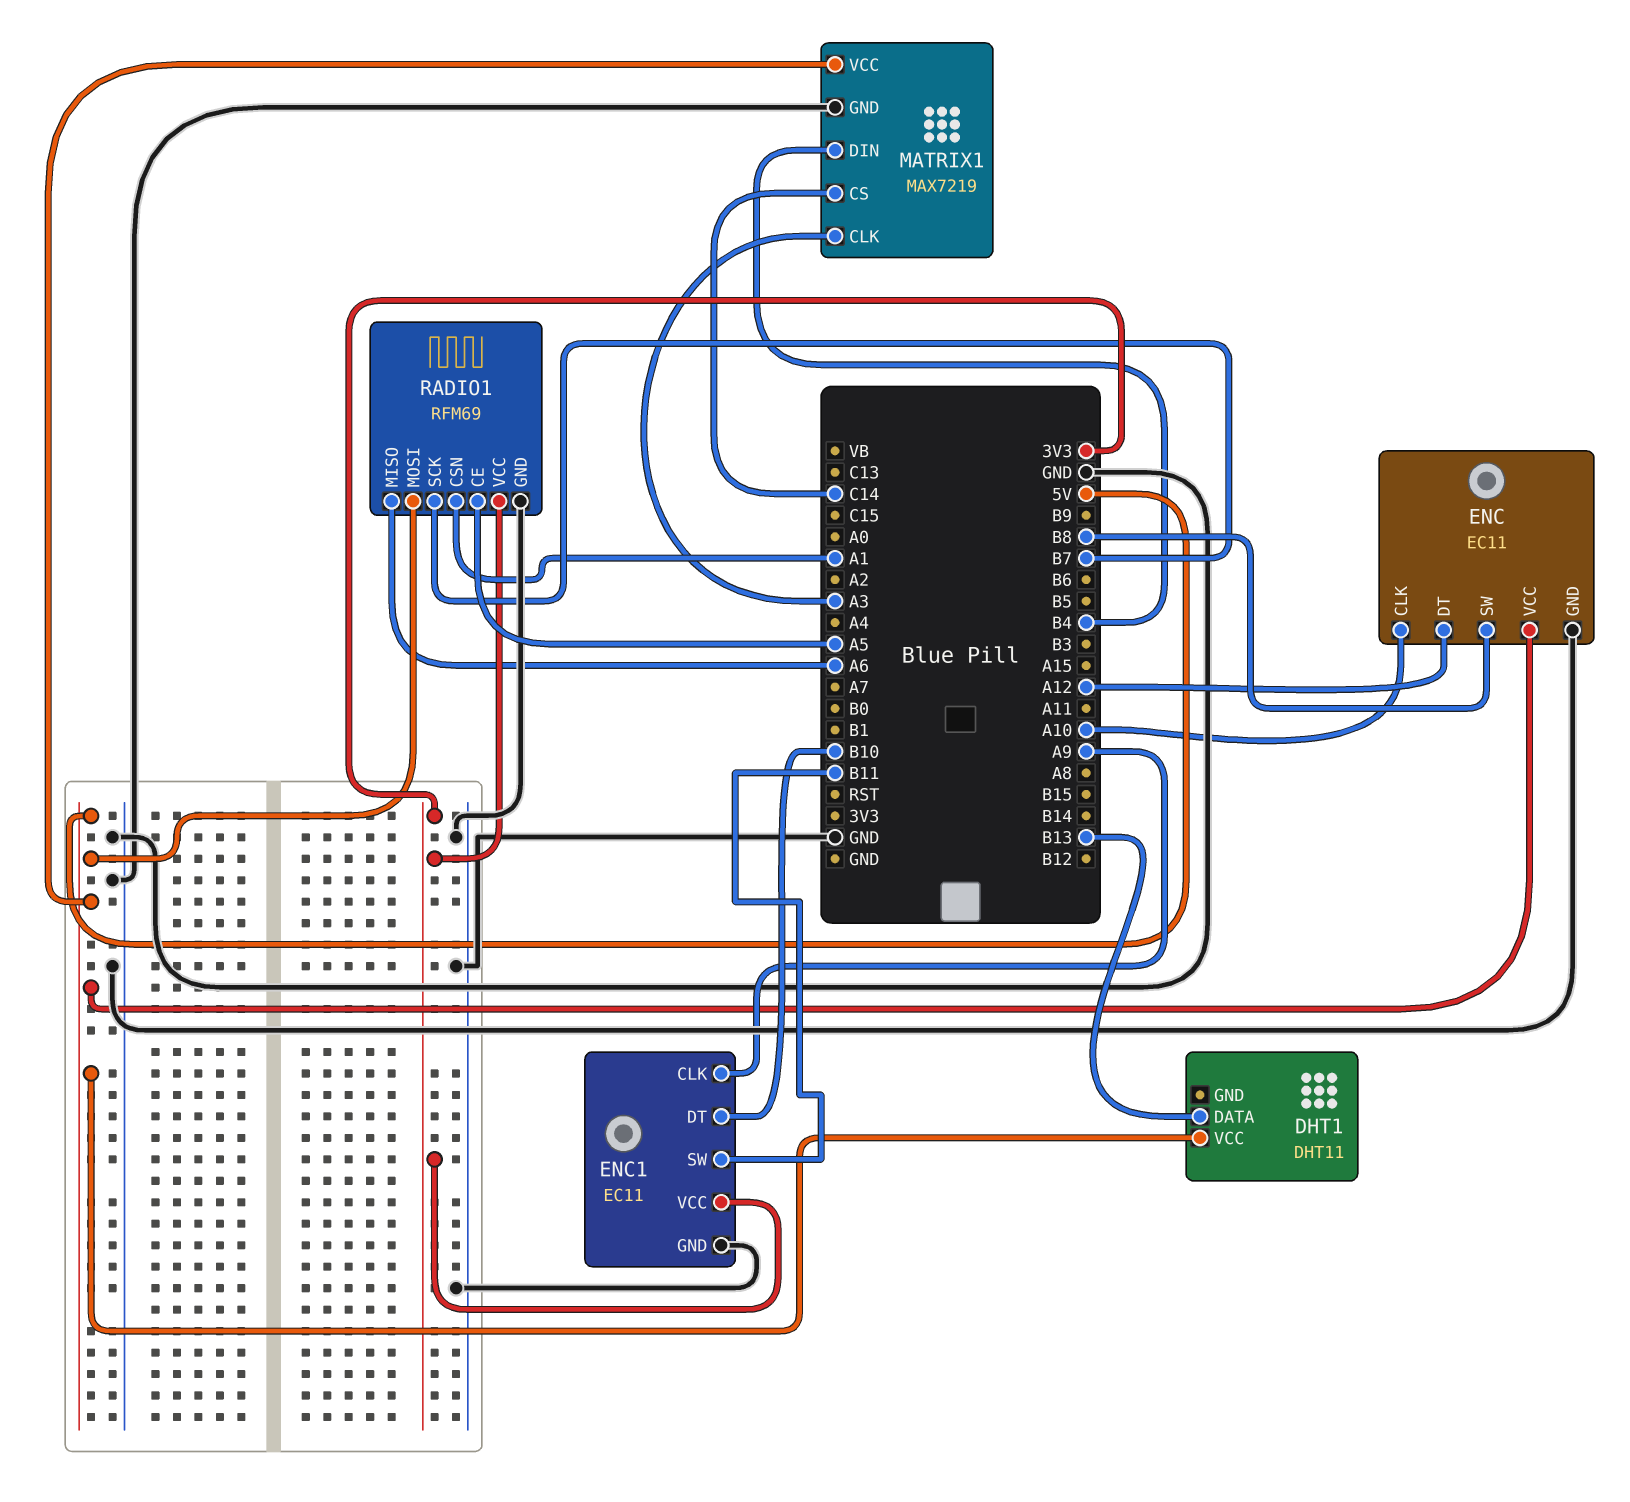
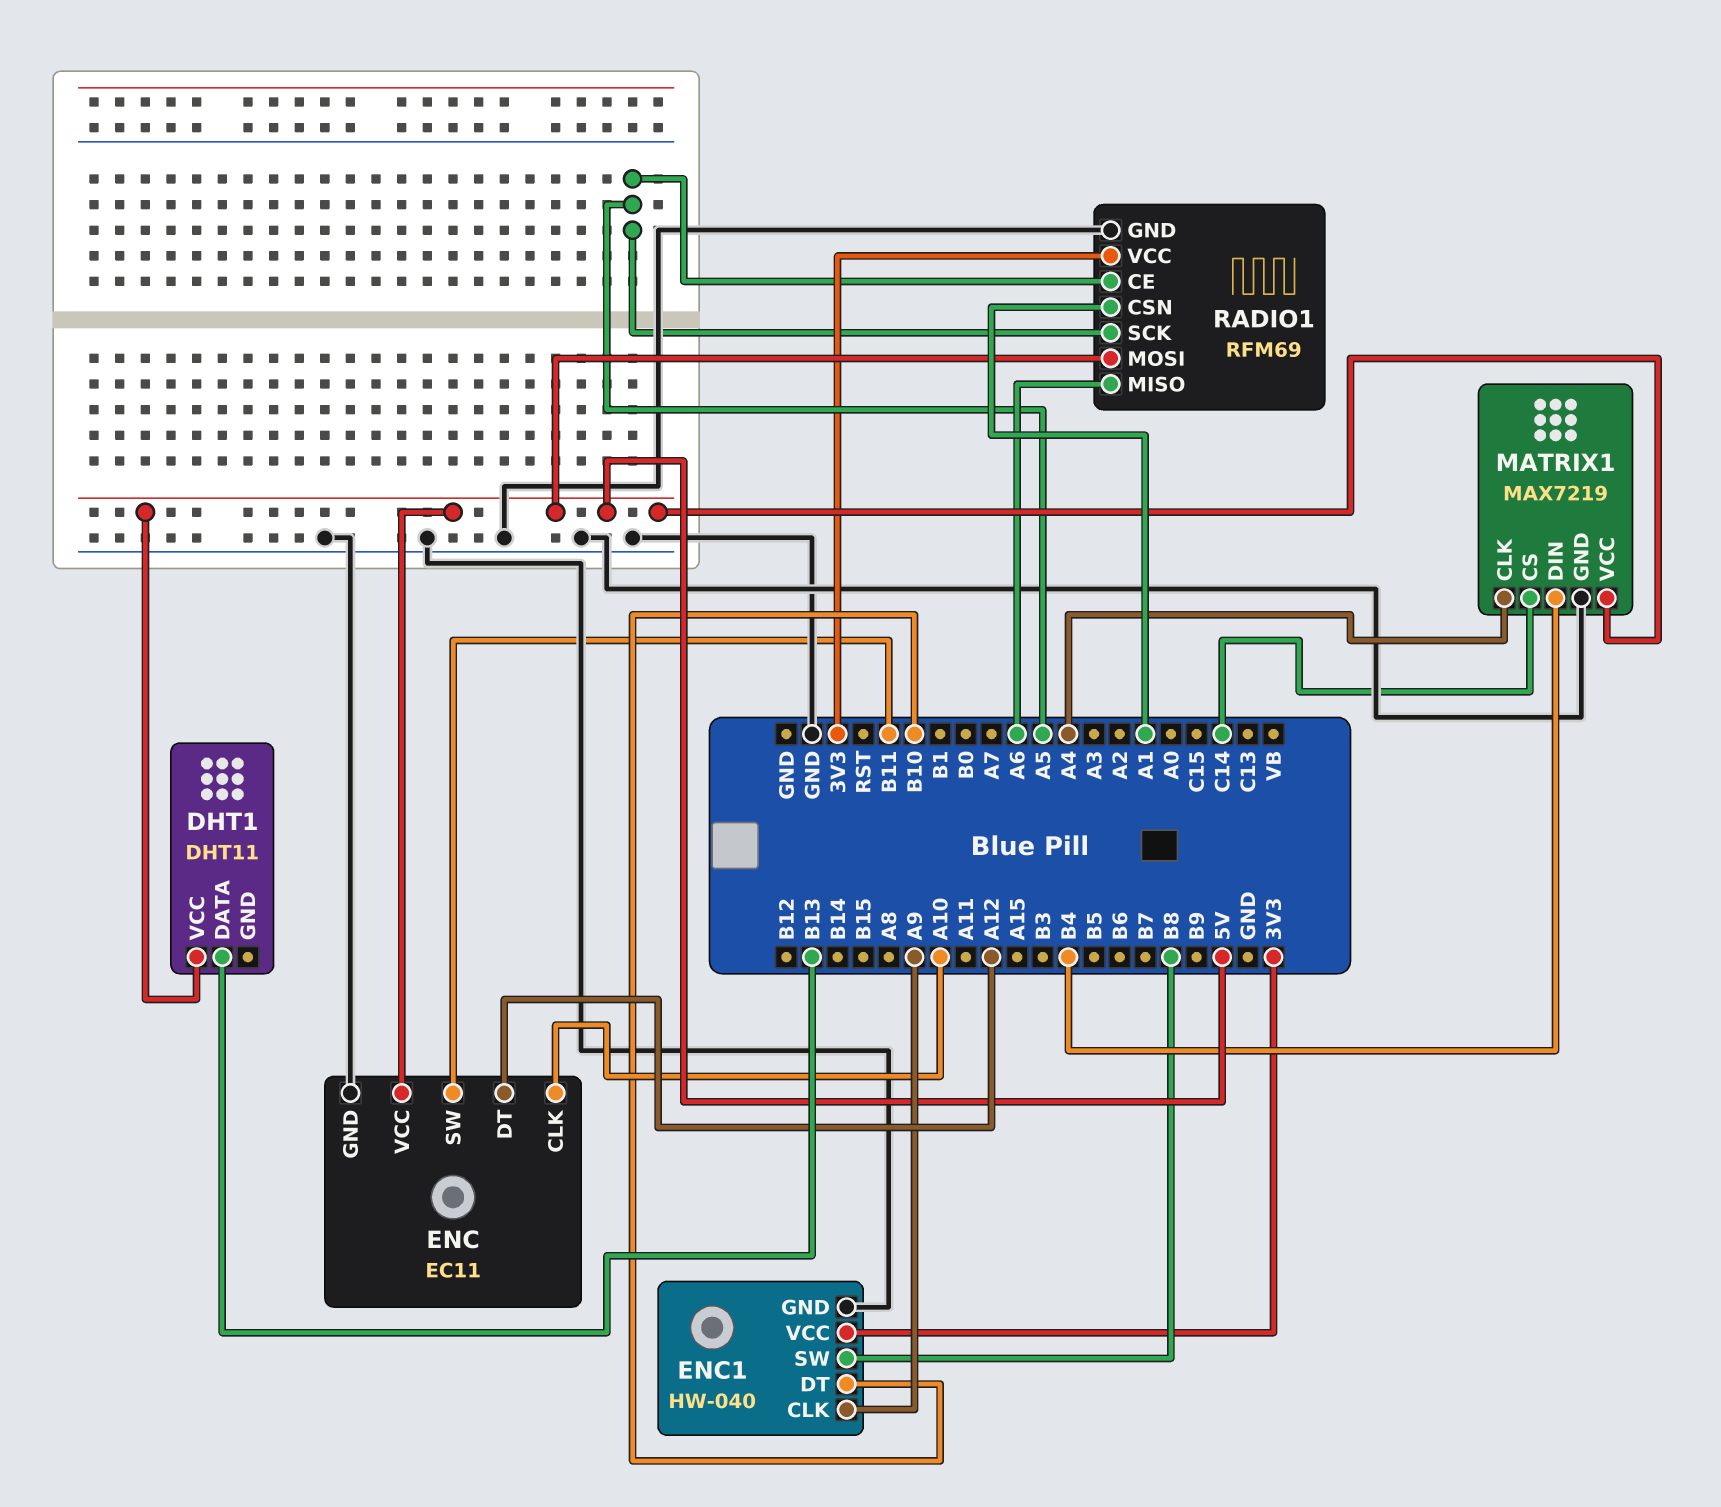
ENC pin SW: B8 -> B11
ENC1: EC11 -> HW-040
ENC1 pin SW: B11 -> B8
MATRIX1 pin CLK: A3 -> A4
RADIO1 pin SCK: B7 -> A5

